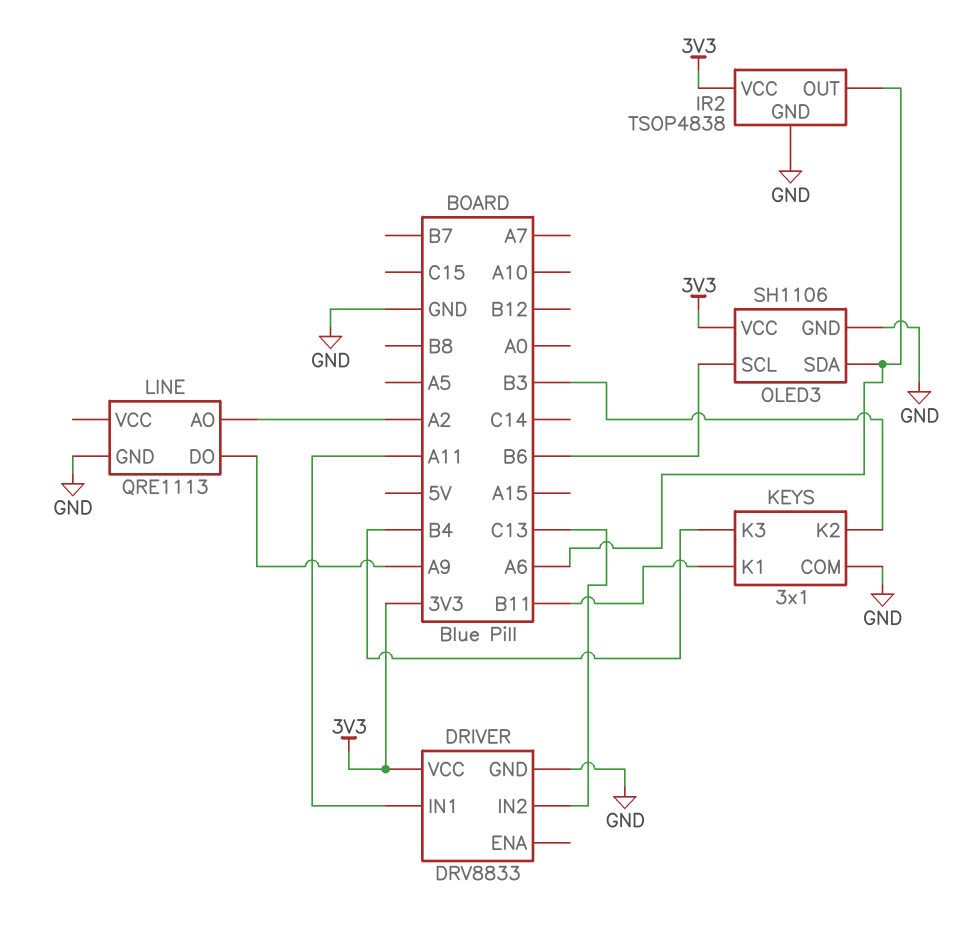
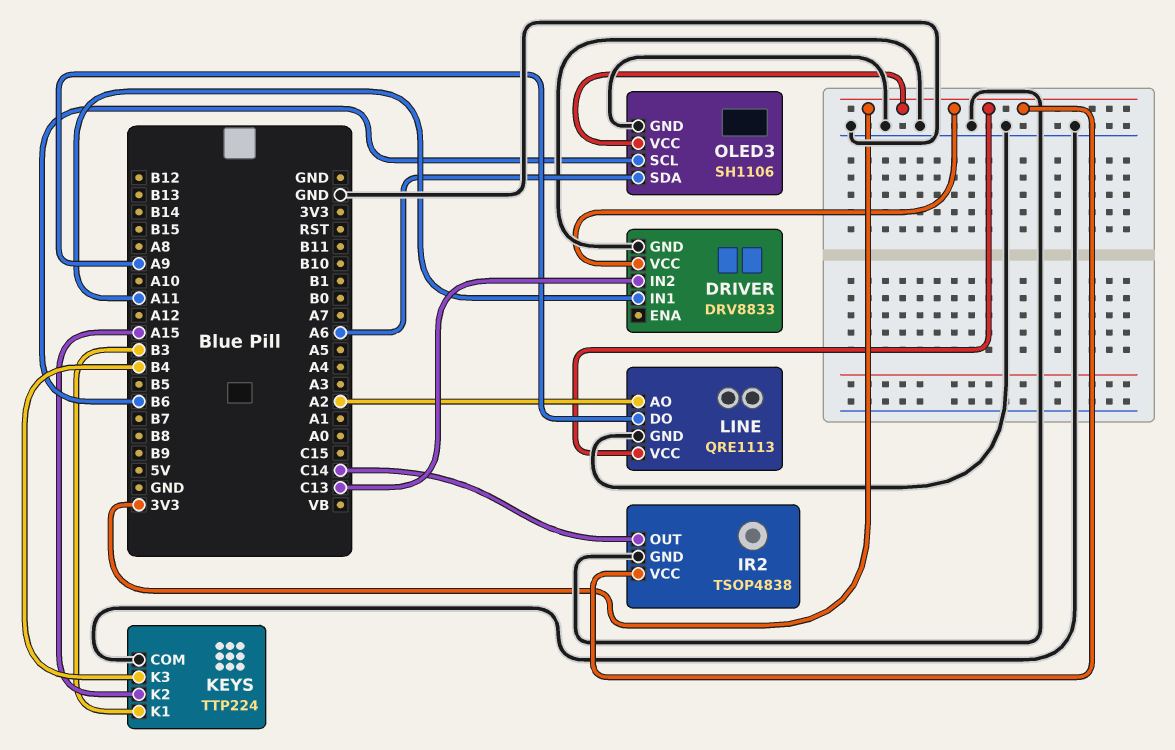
IR2 pin OUT: A6 -> C14
KEYS: 3x1 -> TTP224
KEYS pin K1: B11 -> B3
KEYS pin K2: B3 -> A15
LINE pin VCC: none -> 3V3

